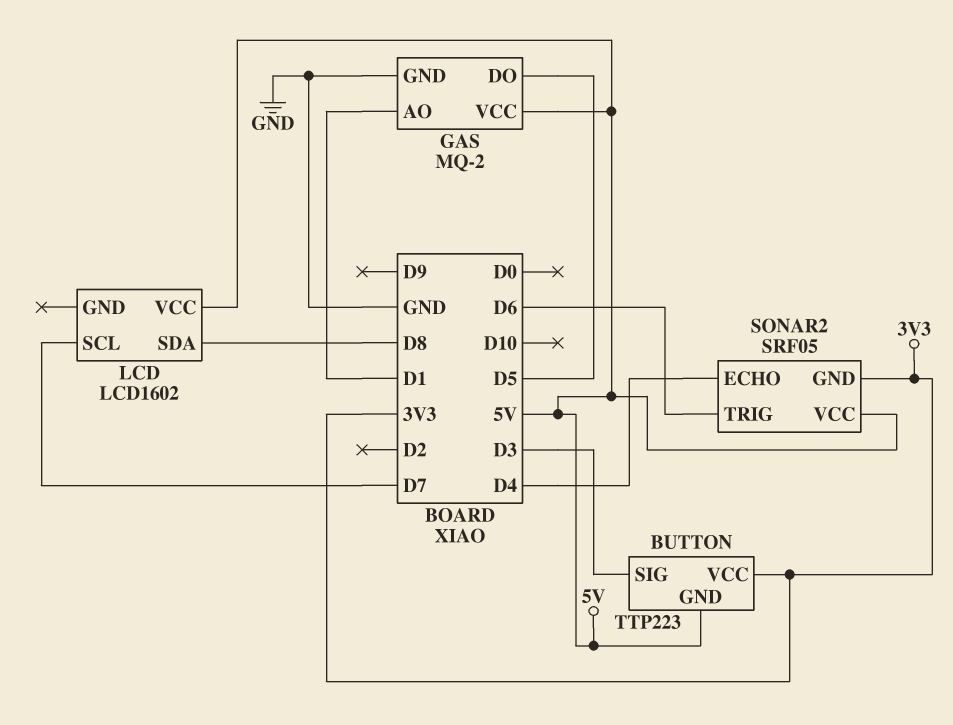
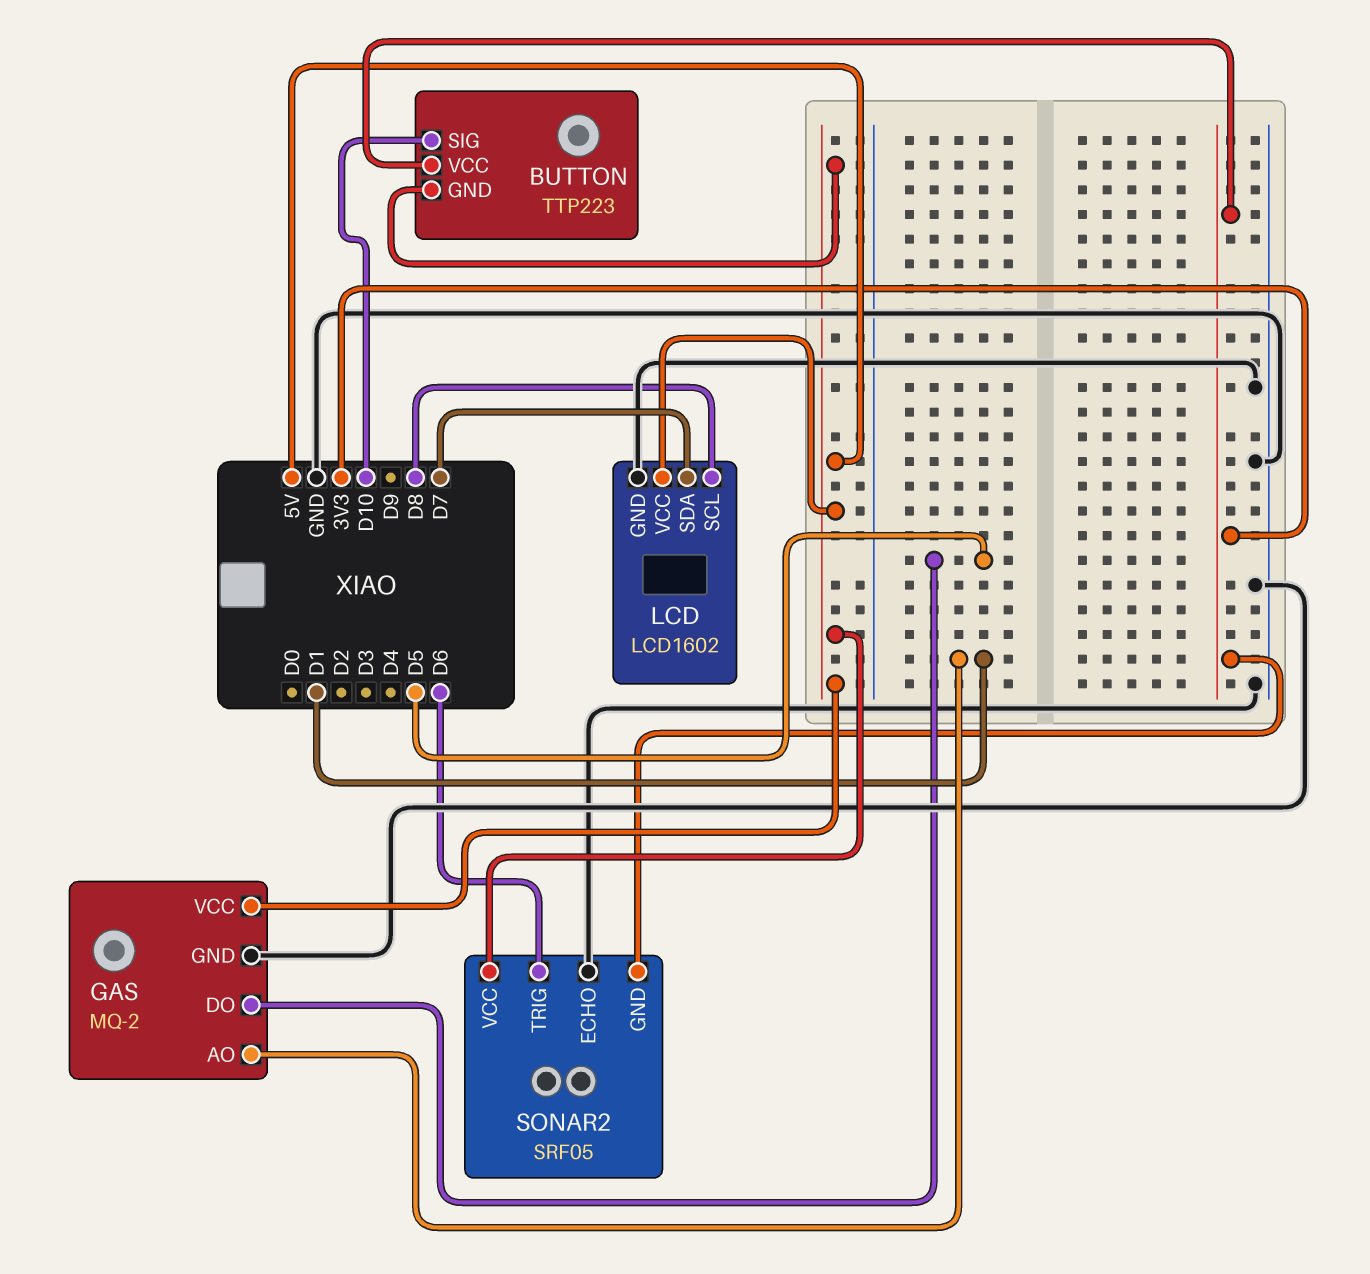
BUTTON pin SIG: D3 -> D10
LCD pin GND: none -> GND
LCD pin SCL: D7 -> D8
LCD pin SDA: D8 -> D7
SONAR2 pin ECHO: D4 -> GND

